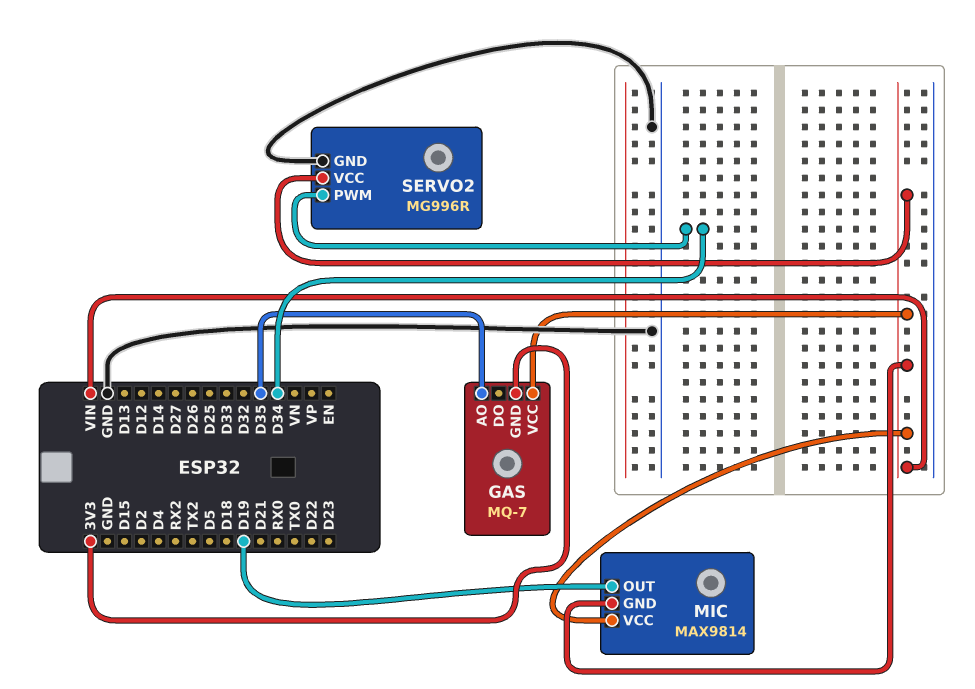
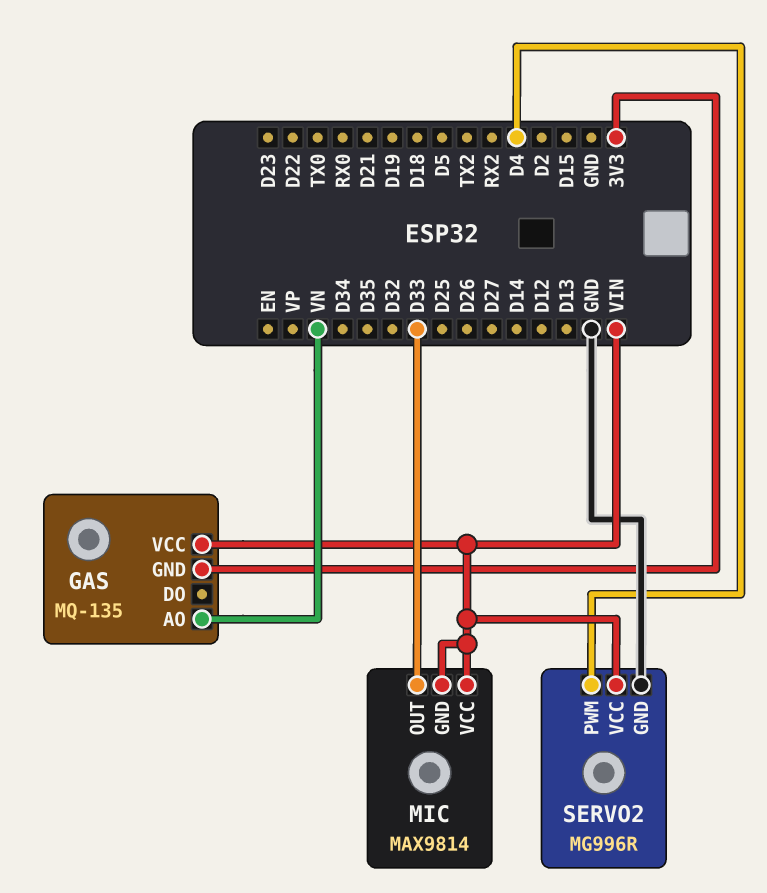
GAS: MQ-7 -> MQ-135
GAS pin AO: D35 -> VN
MIC pin OUT: D19 -> D33
SERVO2 pin PWM: D34 -> D4

